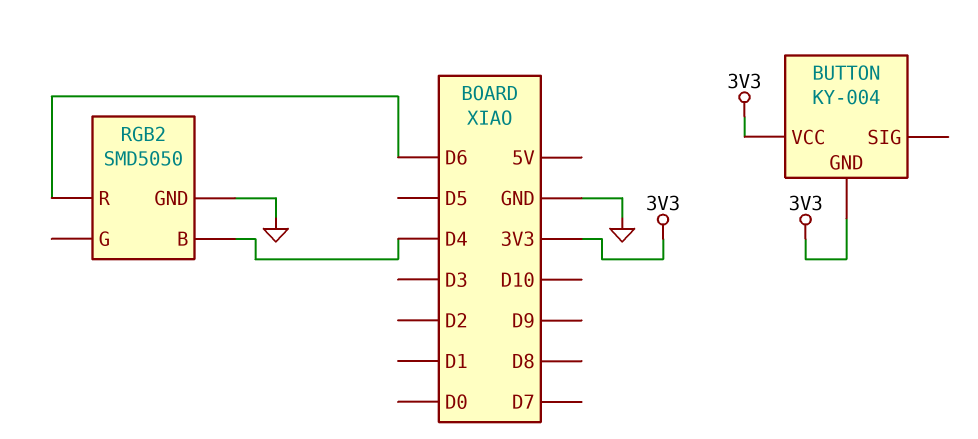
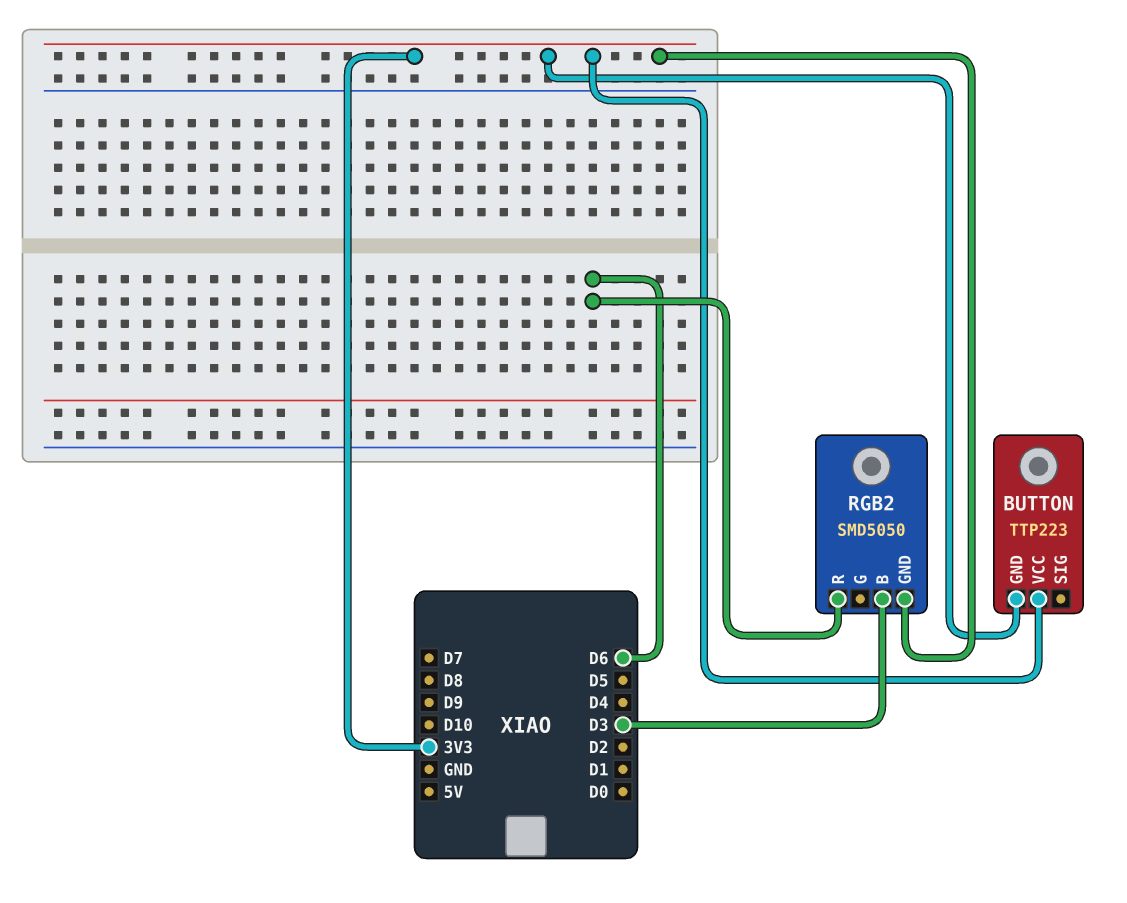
BUTTON: KY-004 -> TTP223
RGB2 pin B: D4 -> D3
RGB2 pin GND: GND -> 3V3

